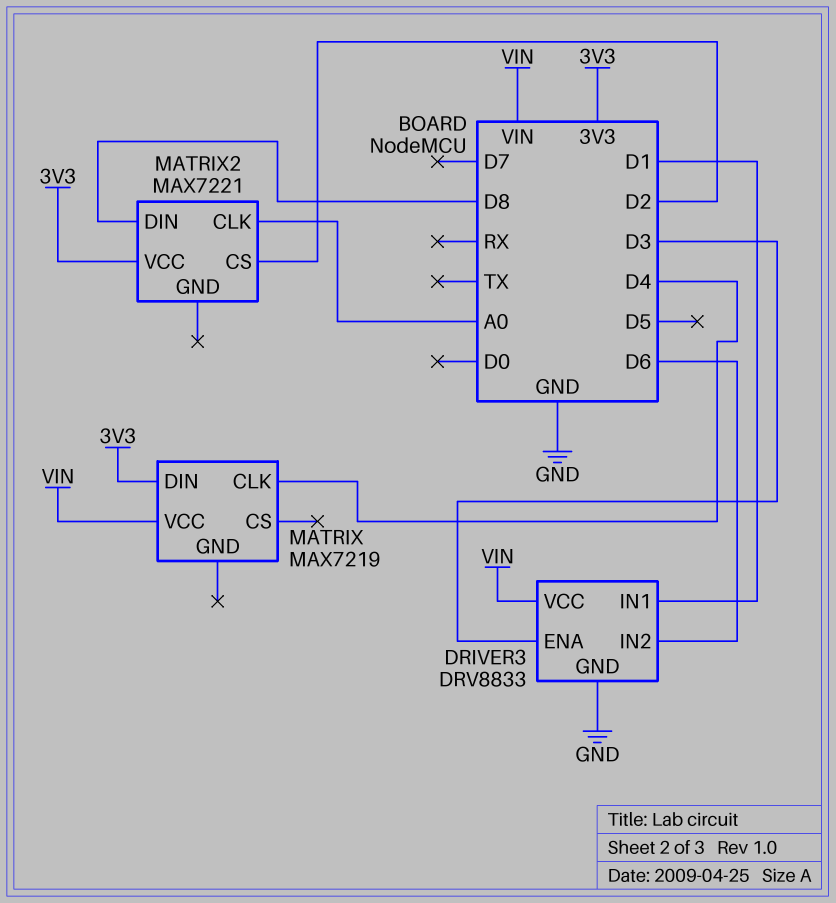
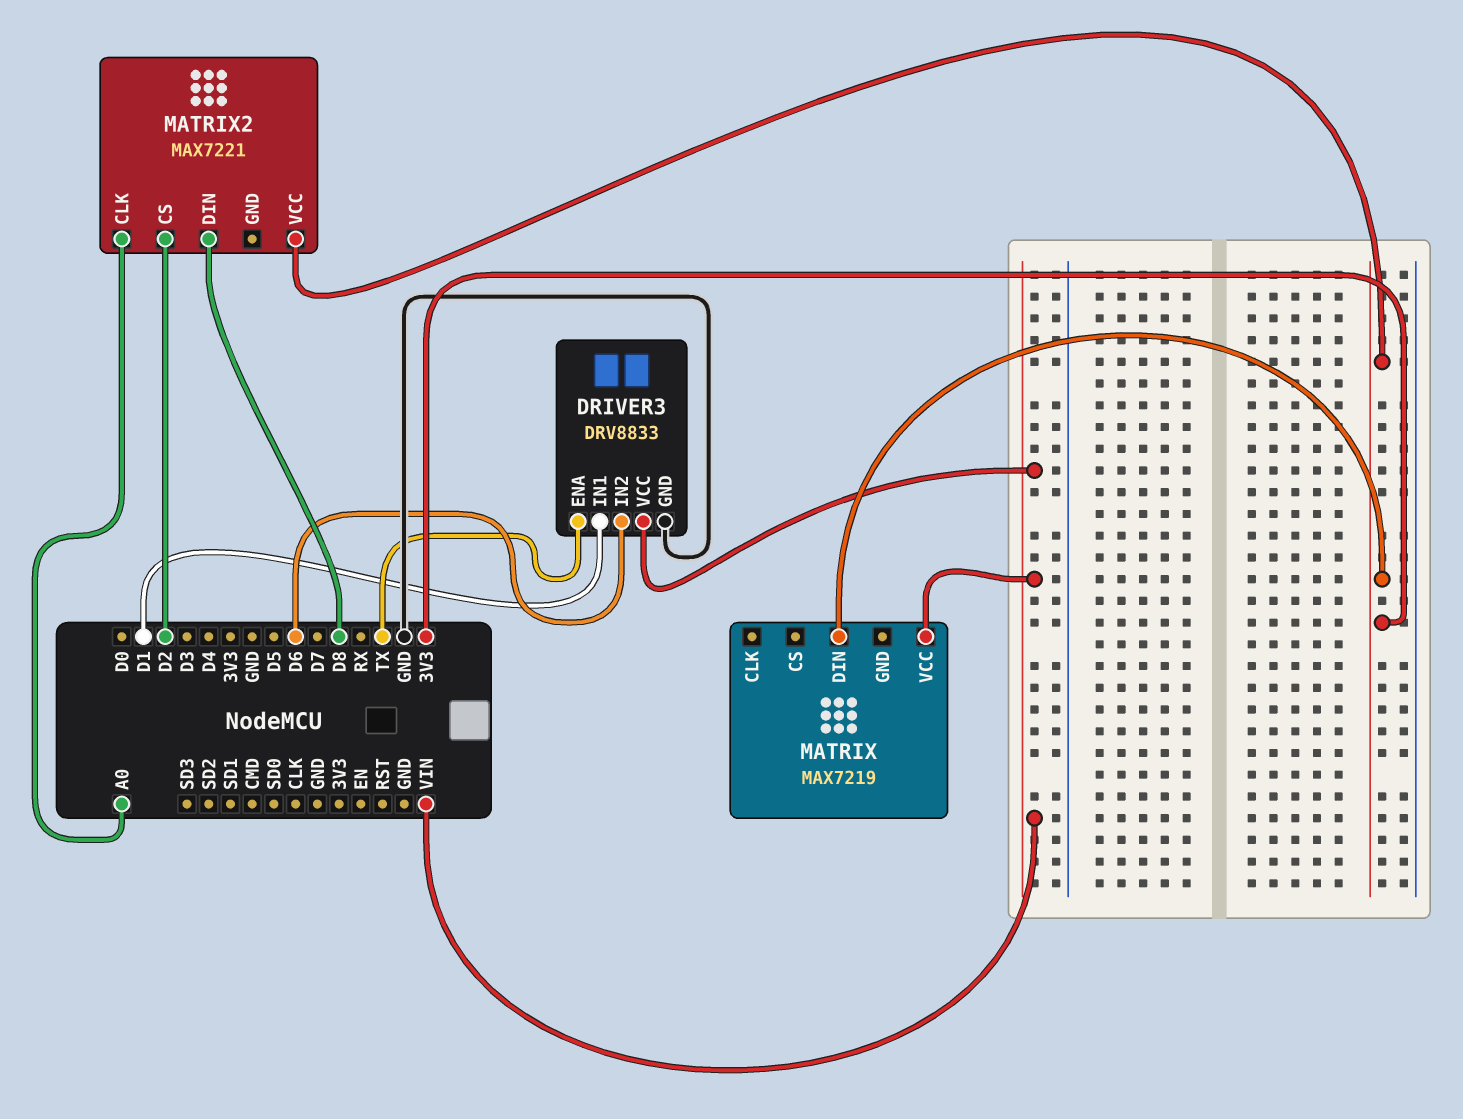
DRIVER3 pin ENA: D3 -> TX
MATRIX pin CLK: D4 -> none

